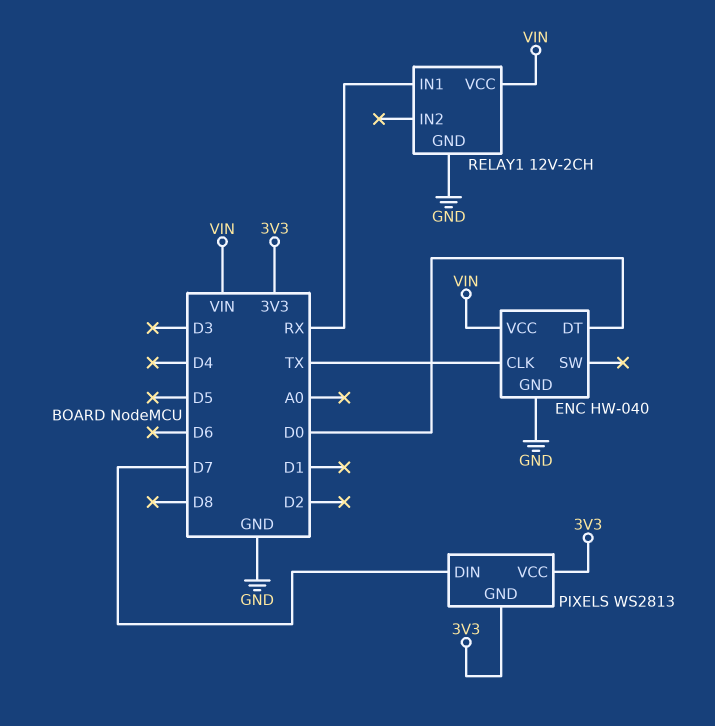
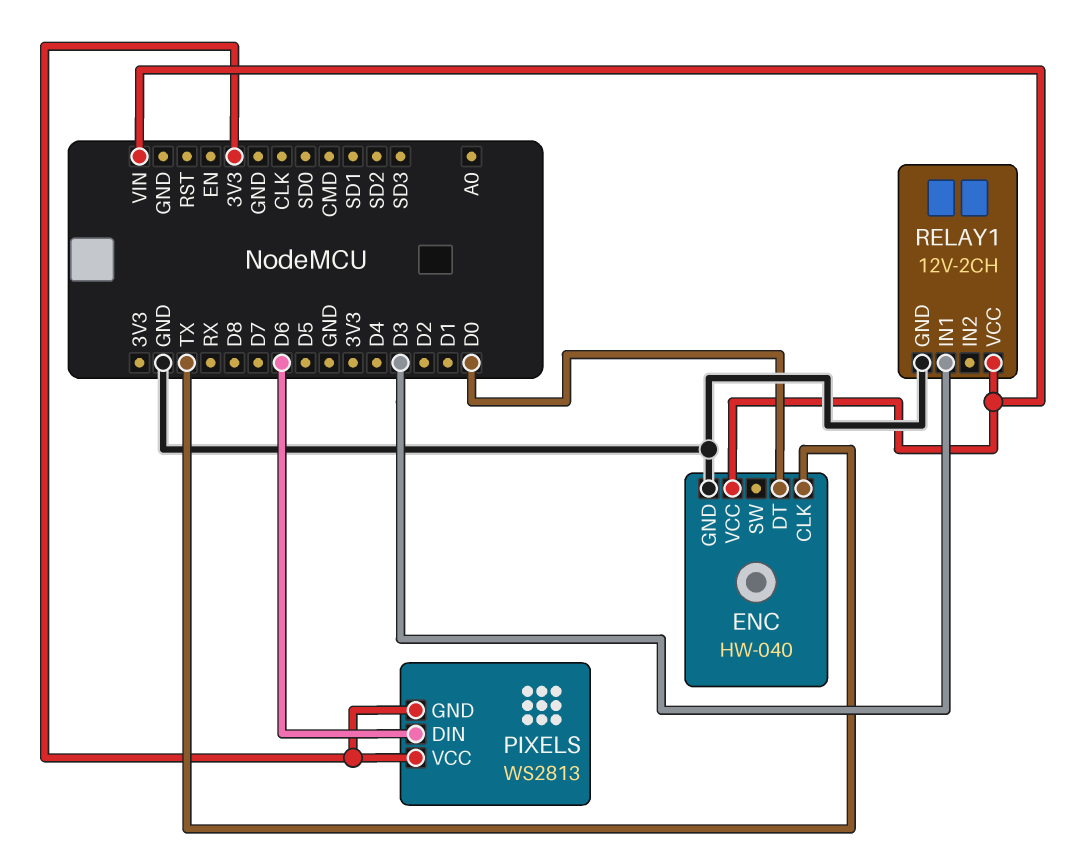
PIXELS pin DIN: D7 -> D6
RELAY1 pin IN1: RX -> D3

